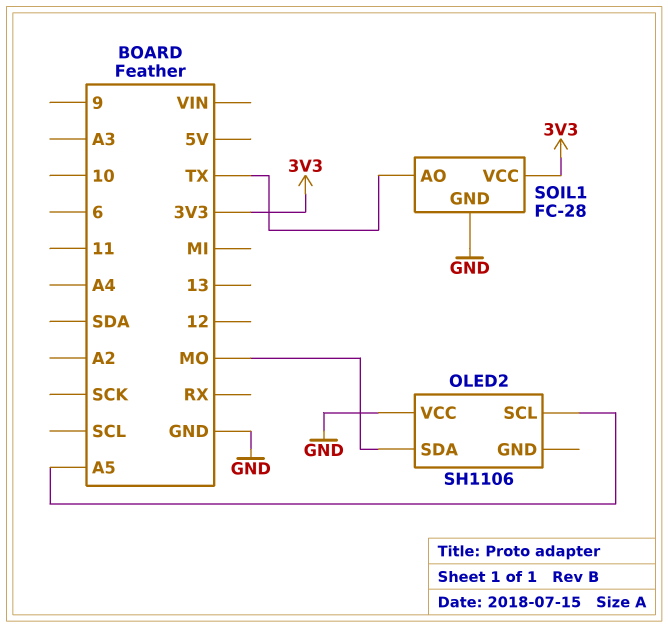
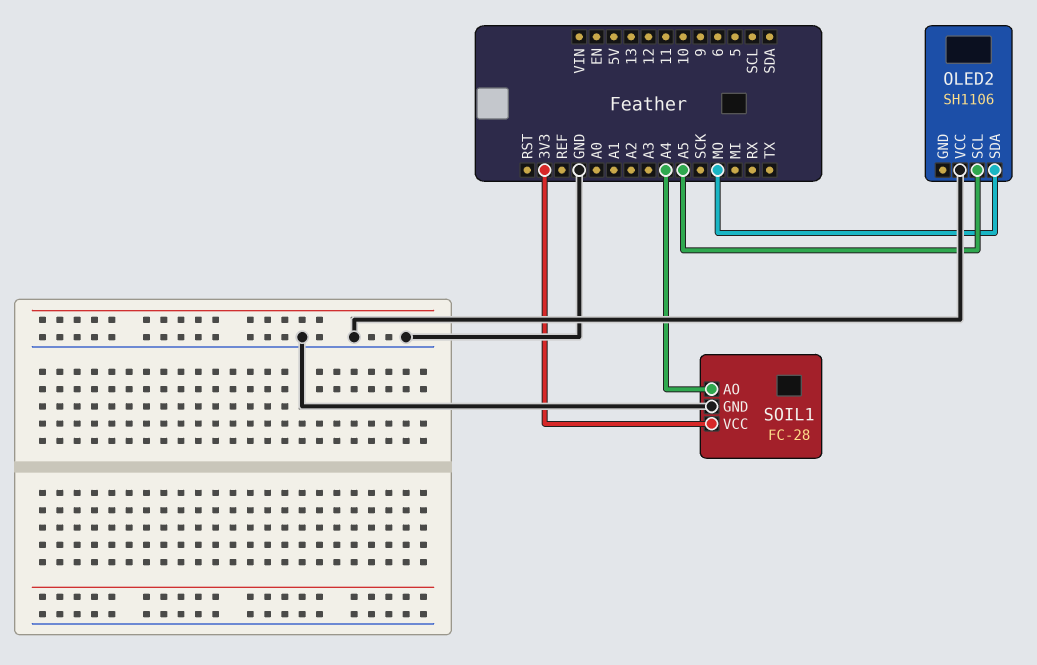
SOIL1 pin AO: TX -> A4

